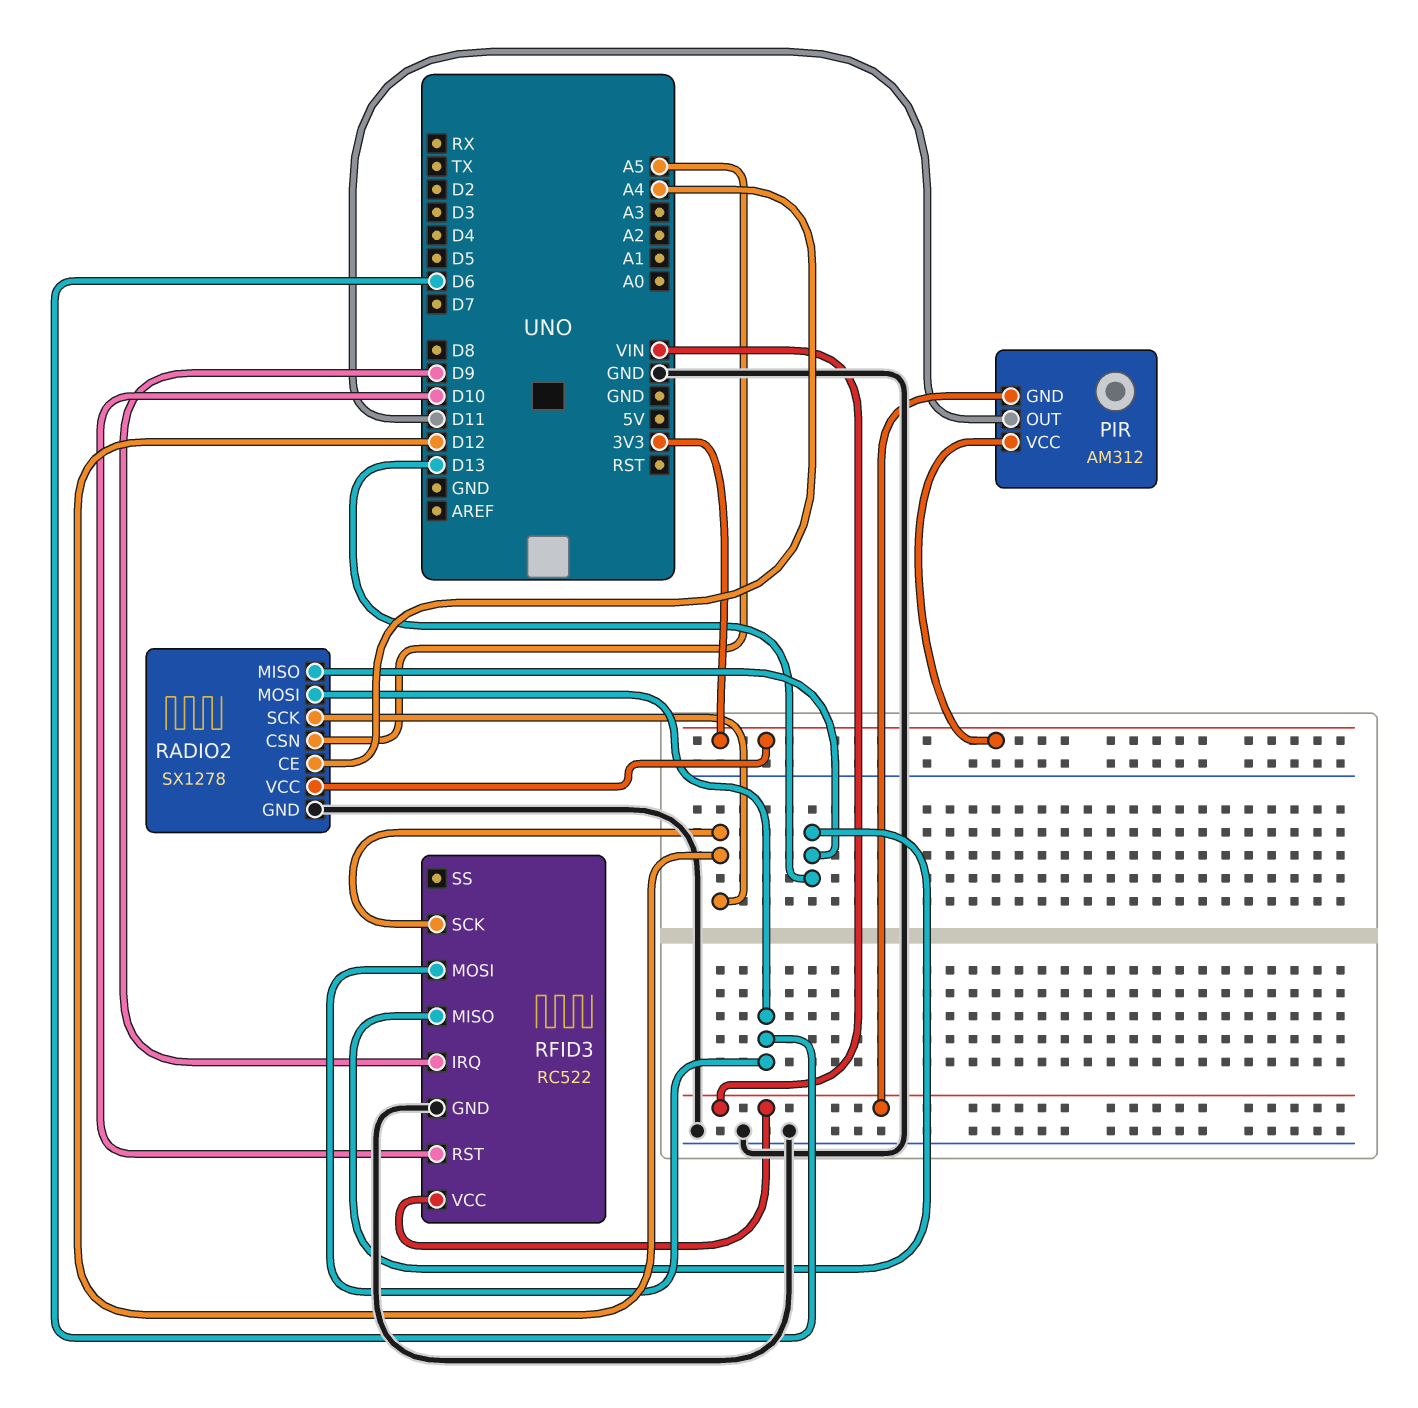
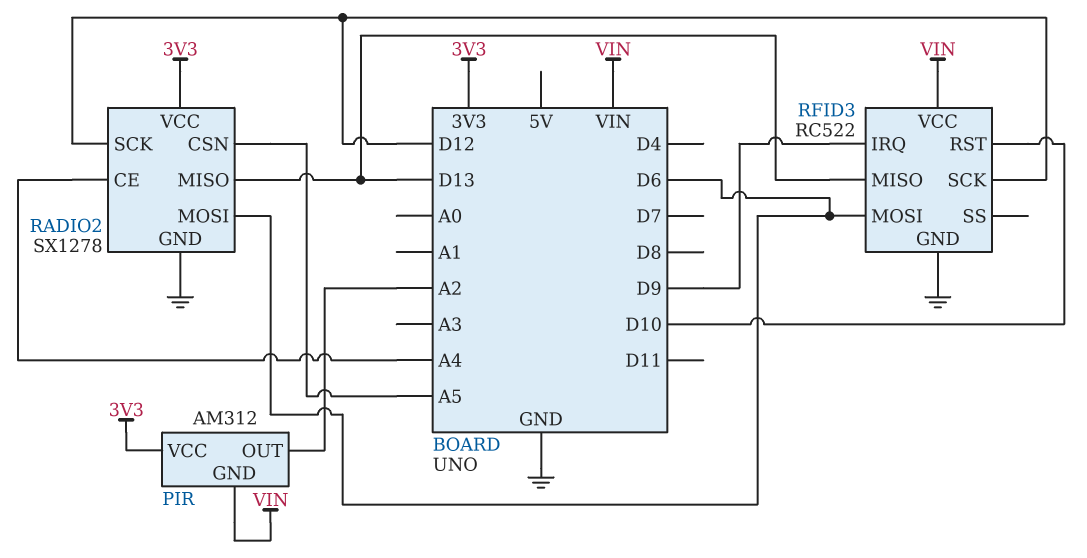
PIR pin OUT: D11 -> A2

